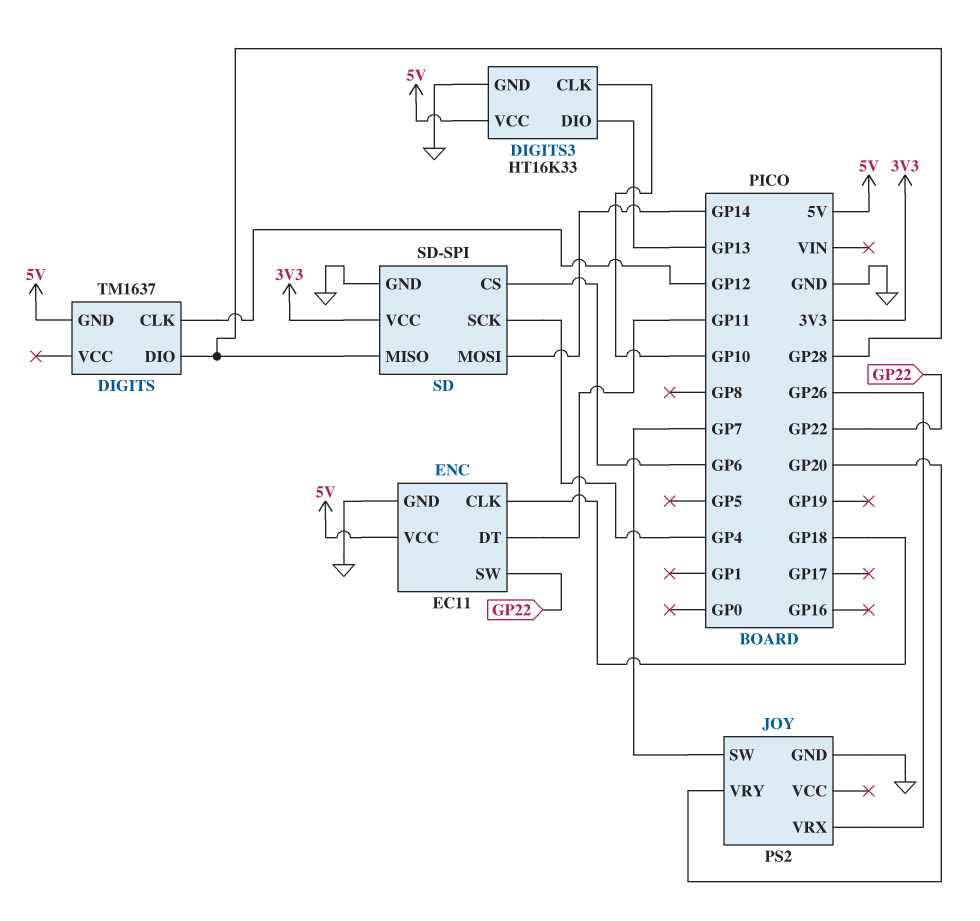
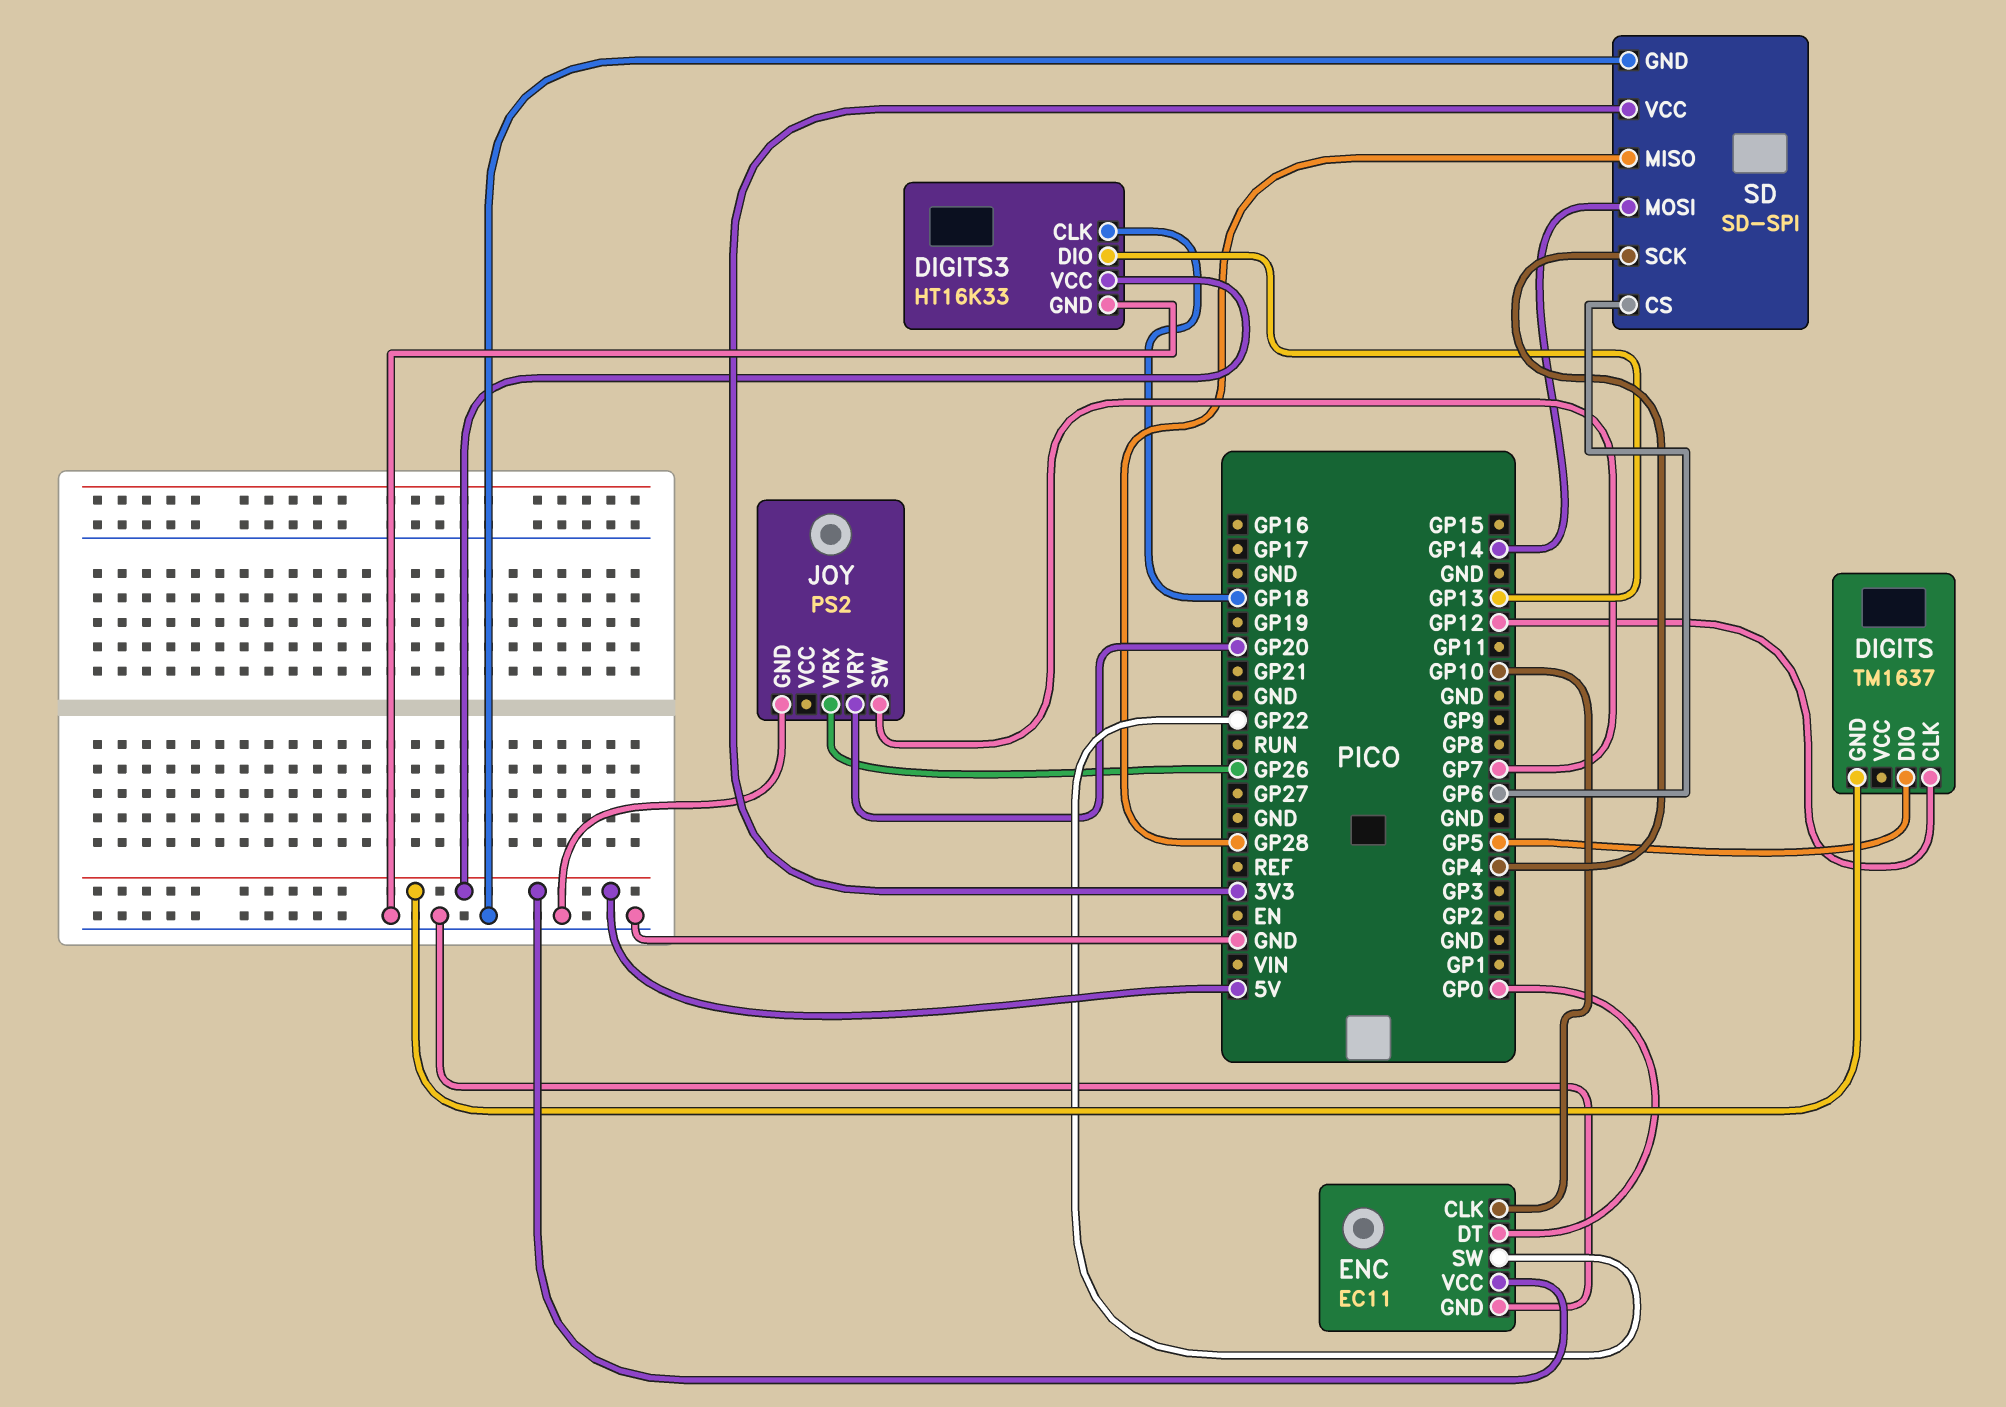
DIGITS pin DIO: GP28 -> GP5
DIGITS3 pin CLK: GP10 -> GP18
ENC pin CLK: GP18 -> GP10
ENC pin DT: GP11 -> GP0

